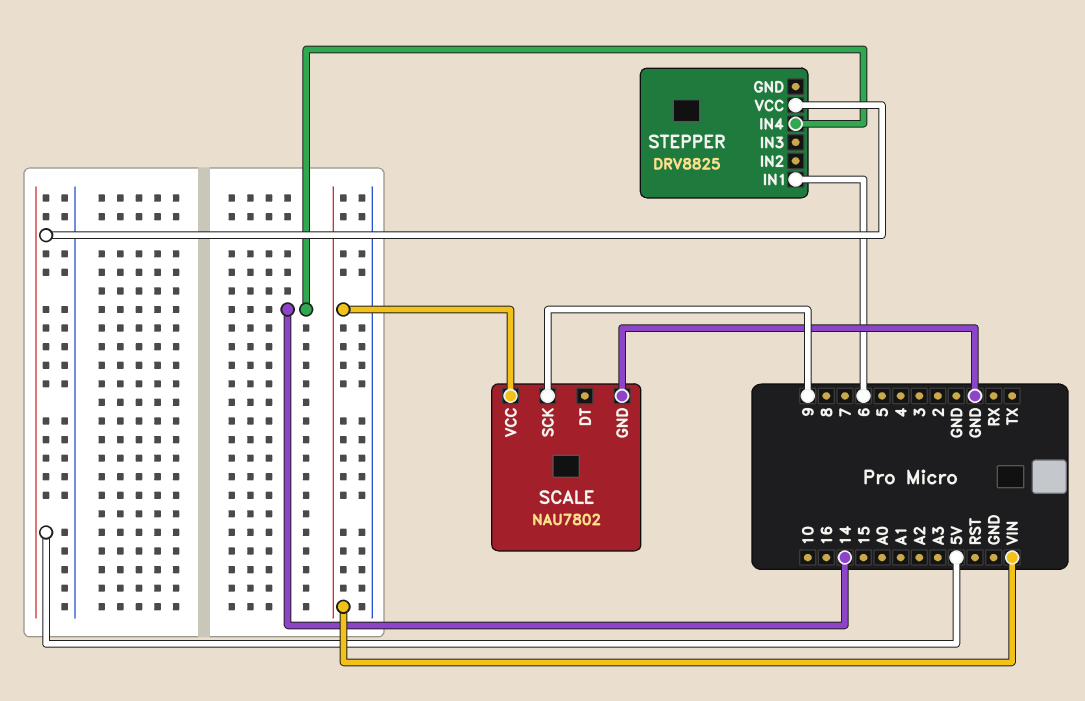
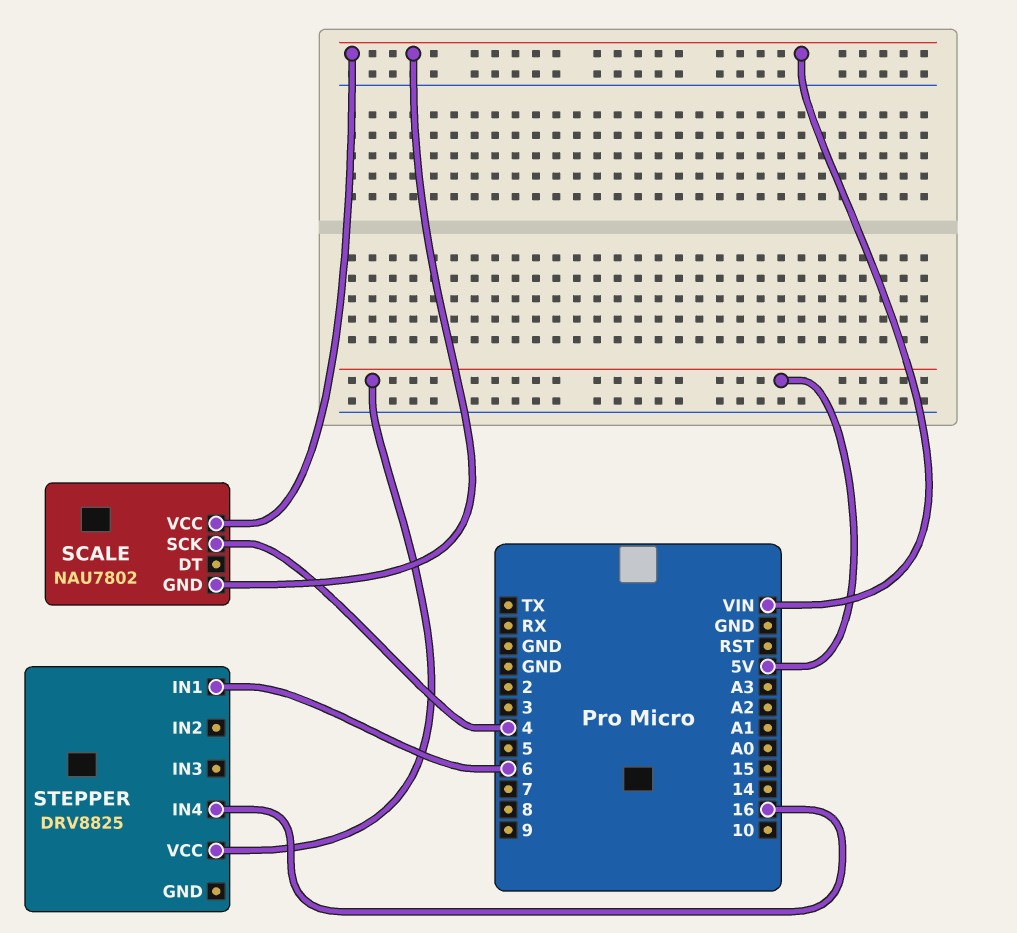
SCALE pin GND: GND -> VIN
SCALE pin SCK: 9 -> 4
STEPPER pin IN4: 14 -> 16

